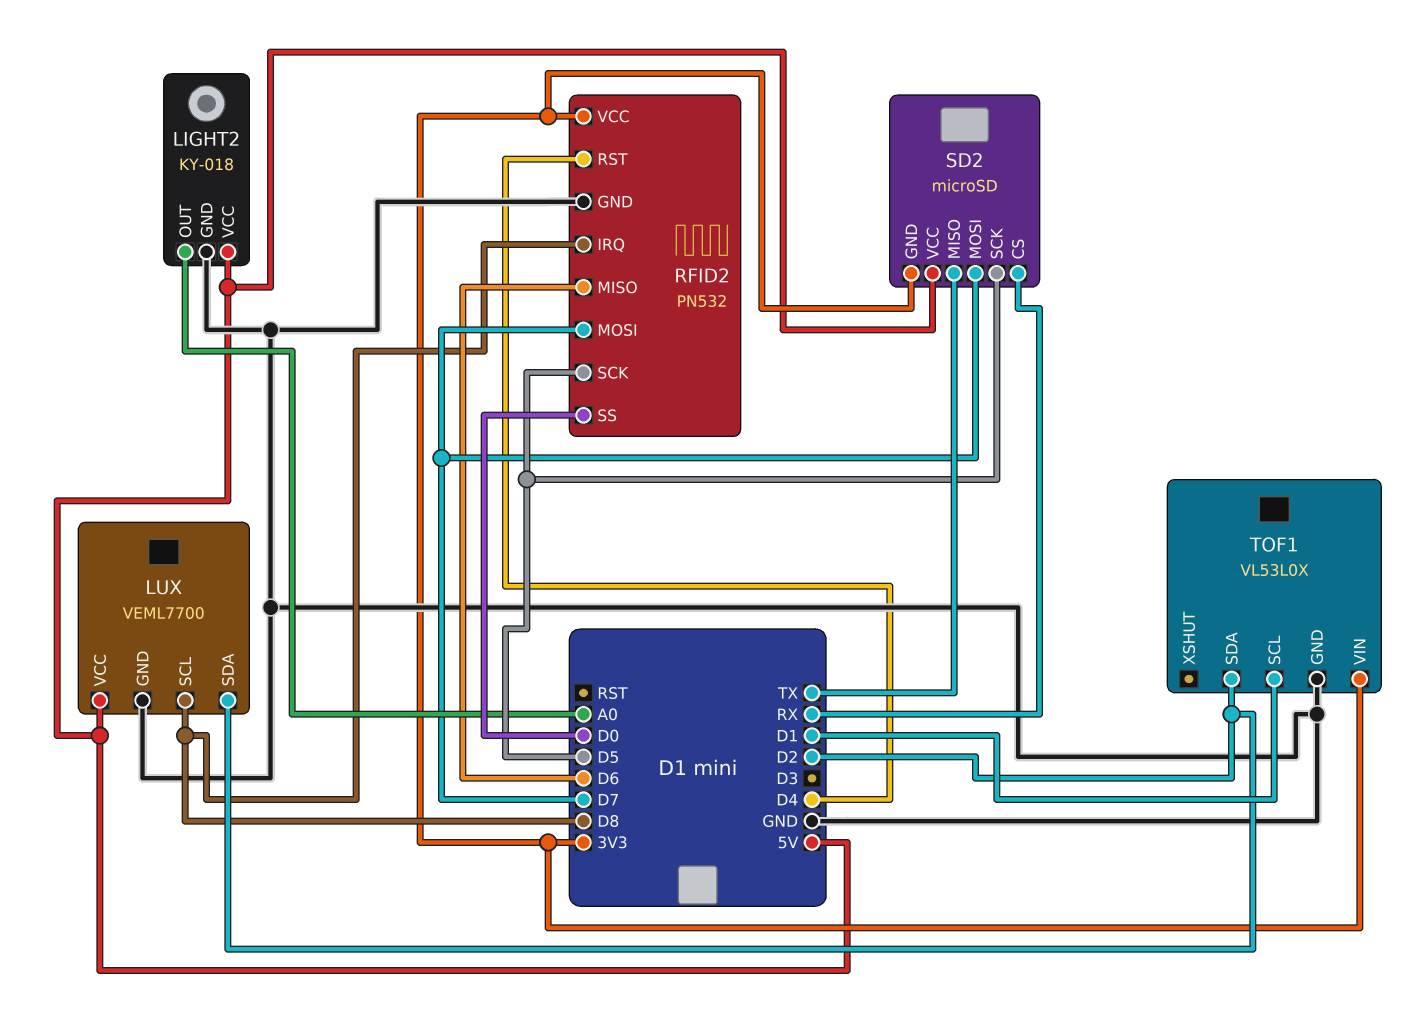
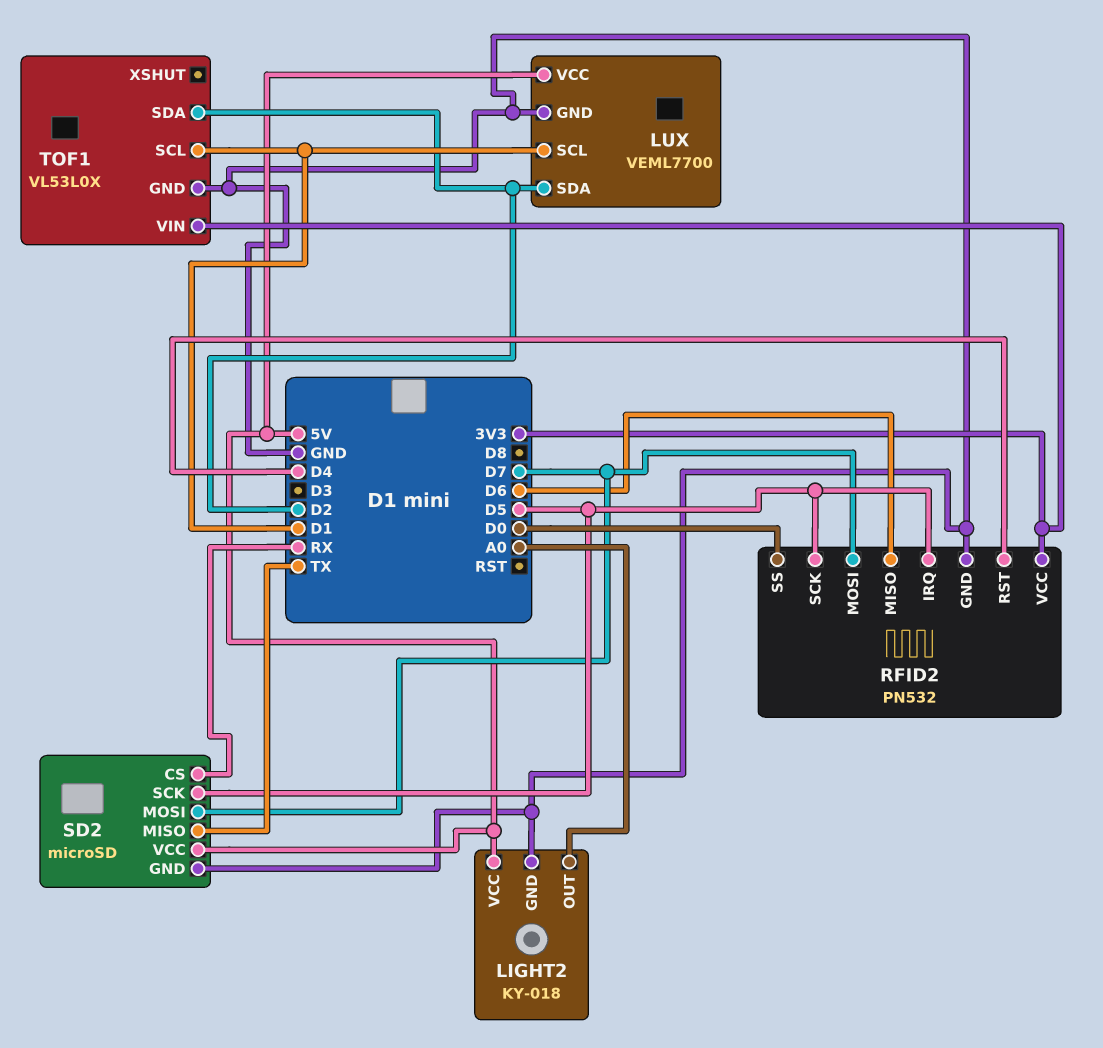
LUX pin SCL: D8 -> D1
RFID2 pin IRQ: D8 -> D5
SD2 pin GND: 3V3 -> GND

